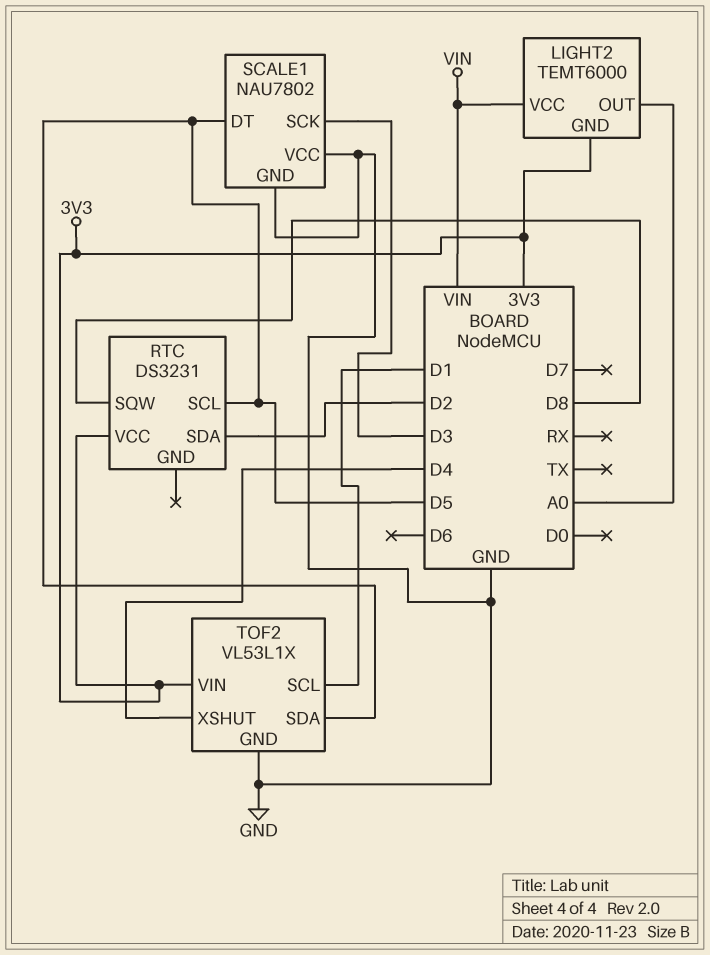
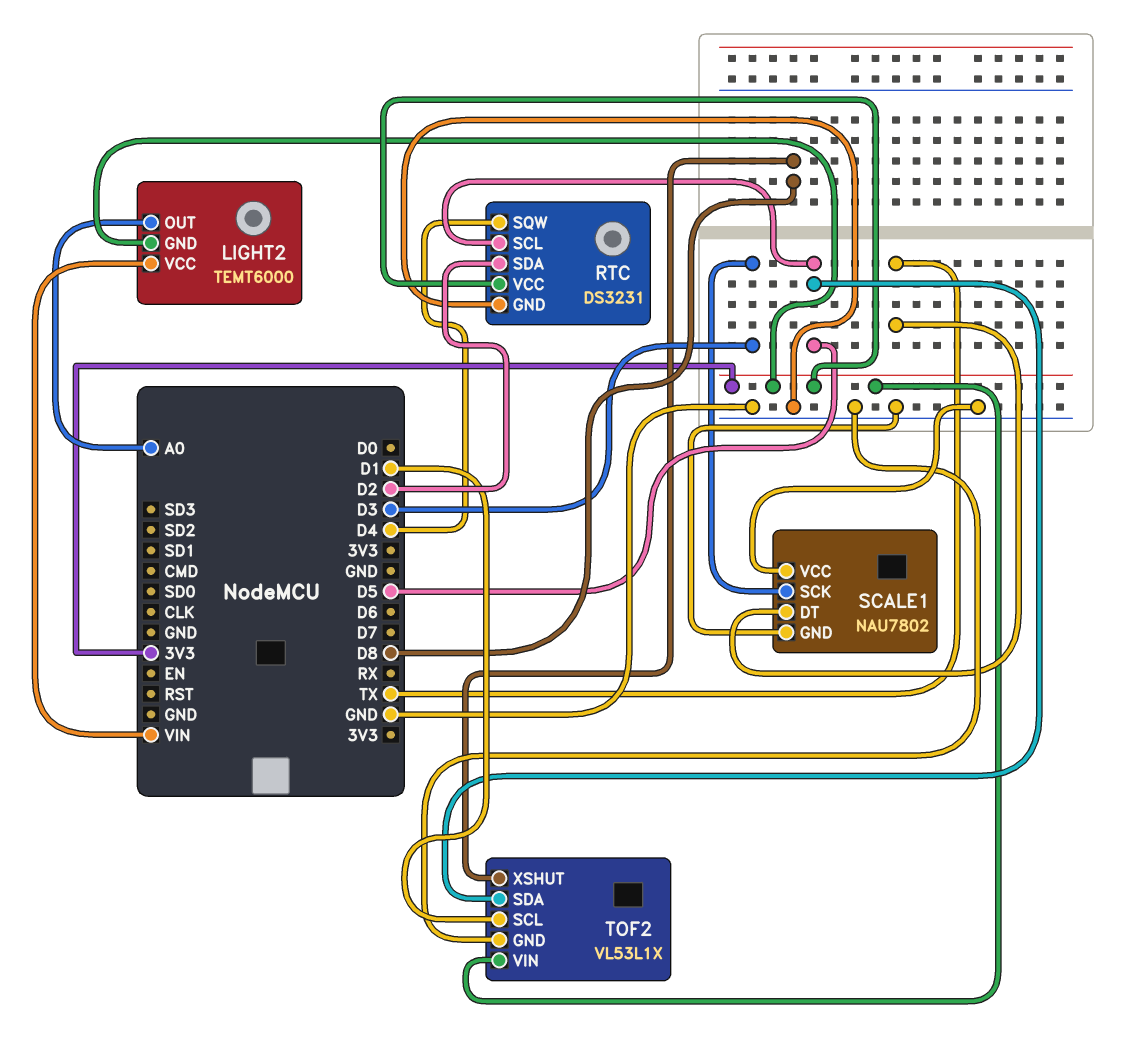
RTC pin GND: none -> GND
RTC pin SQW: D8 -> D4
SCALE1 pin DT: D5 -> TX
TOF2 pin XSHUT: D4 -> D8

